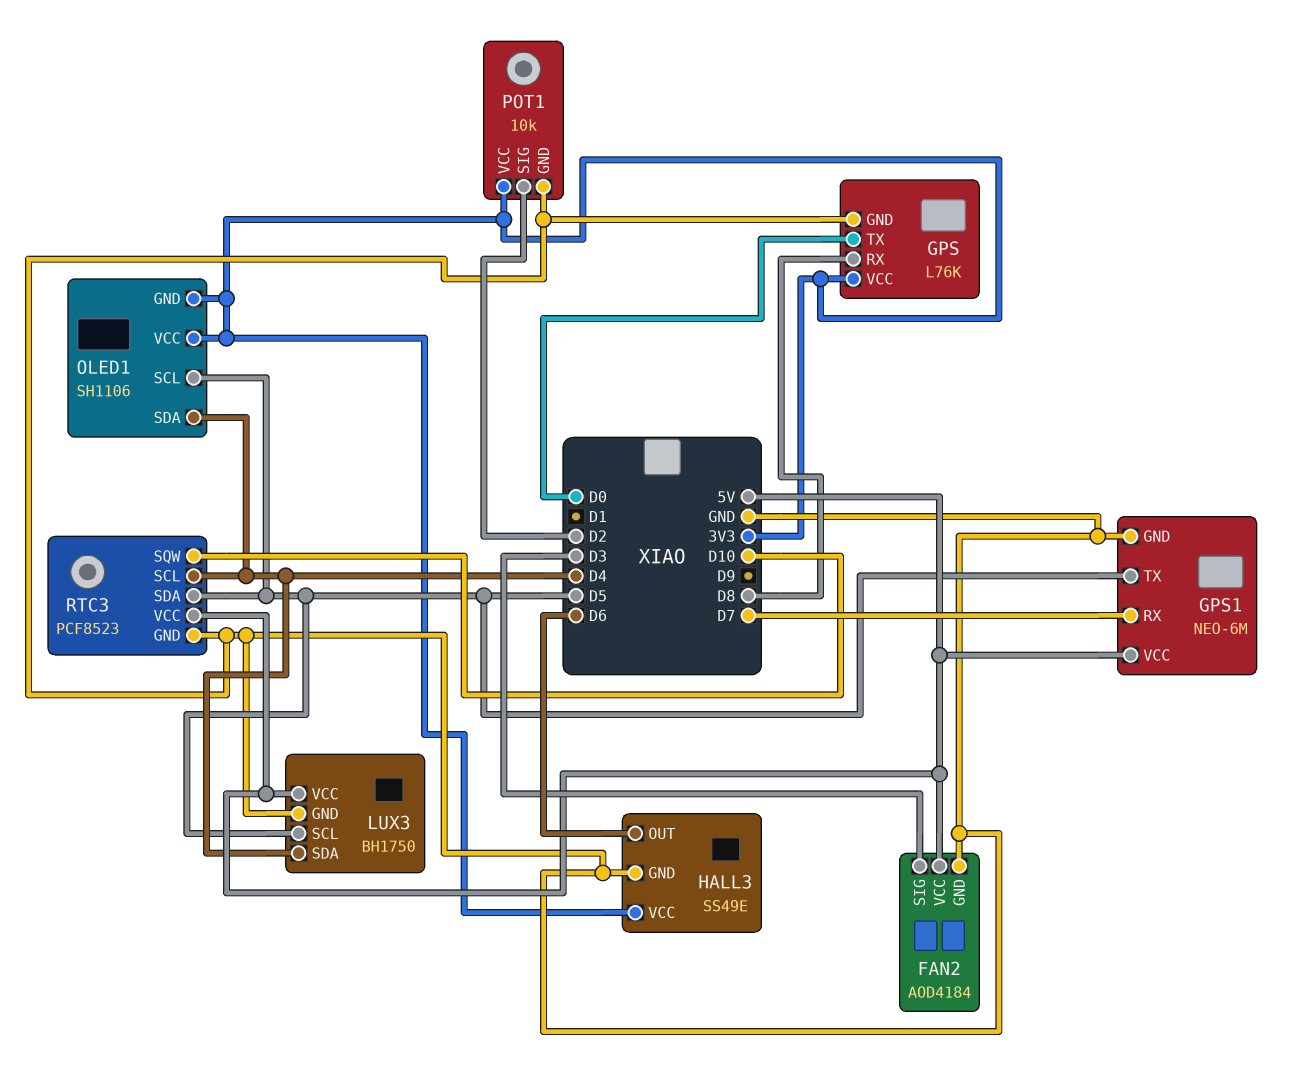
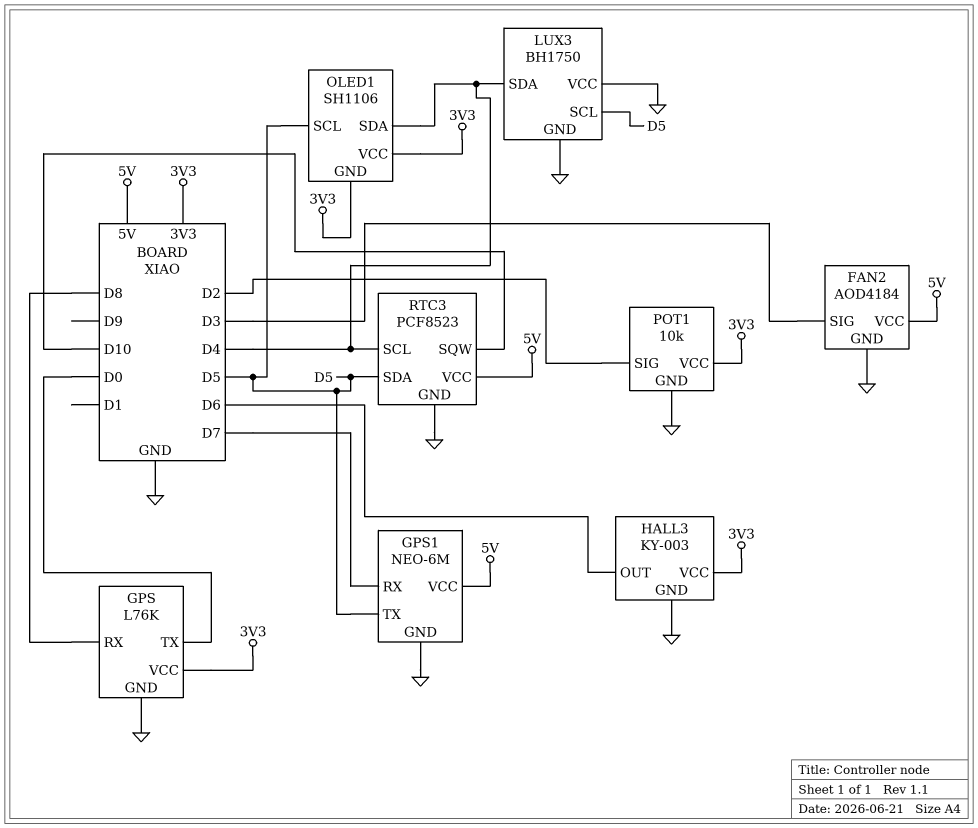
HALL3: SS49E -> KY-003
LUX3 pin VCC: 5V -> GND

